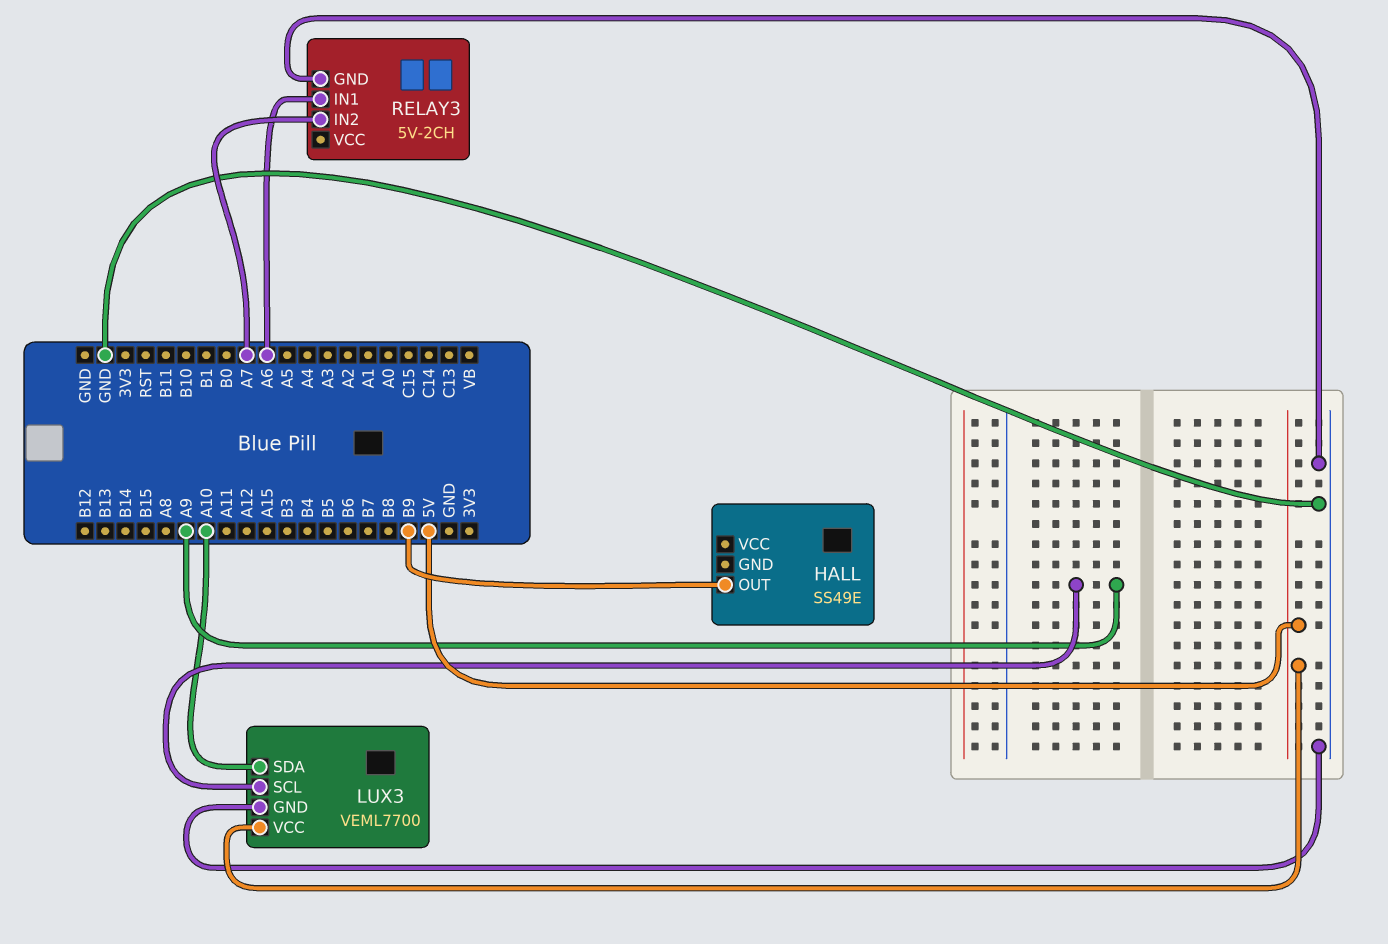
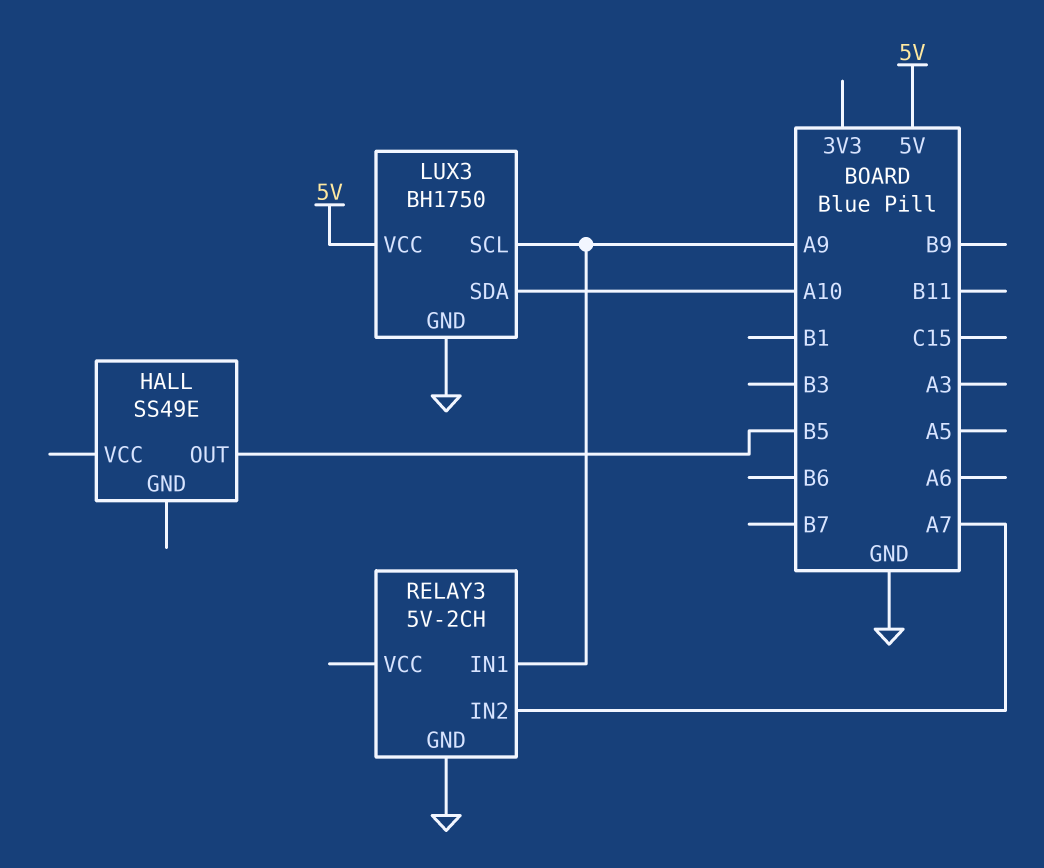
HALL pin OUT: B9 -> B5
LUX3: VEML7700 -> BH1750
RELAY3 pin IN1: A6 -> A9

